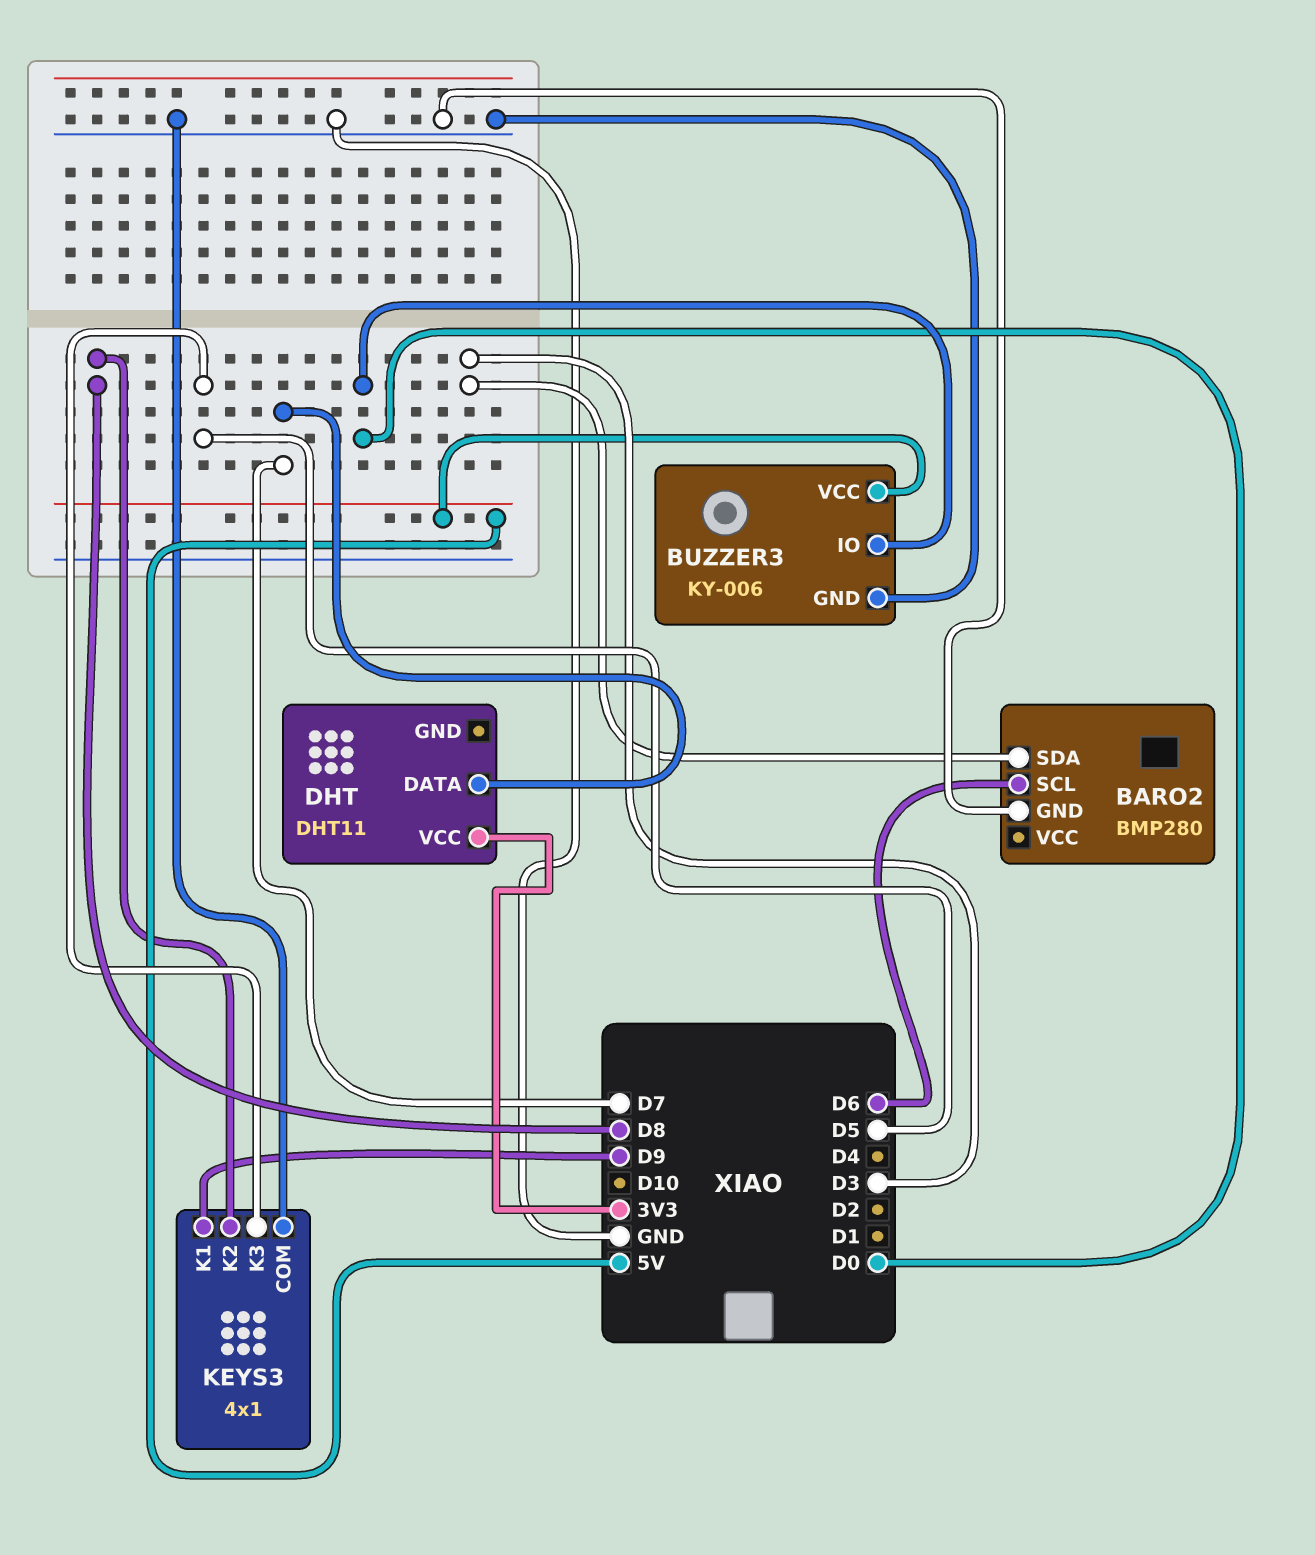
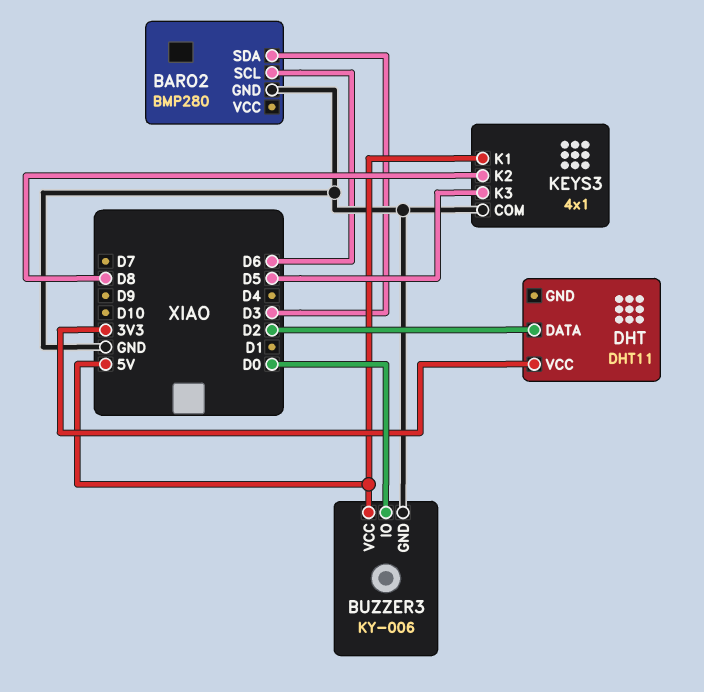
DHT pin DATA: D7 -> D2
KEYS3 pin K1: D9 -> 5V

